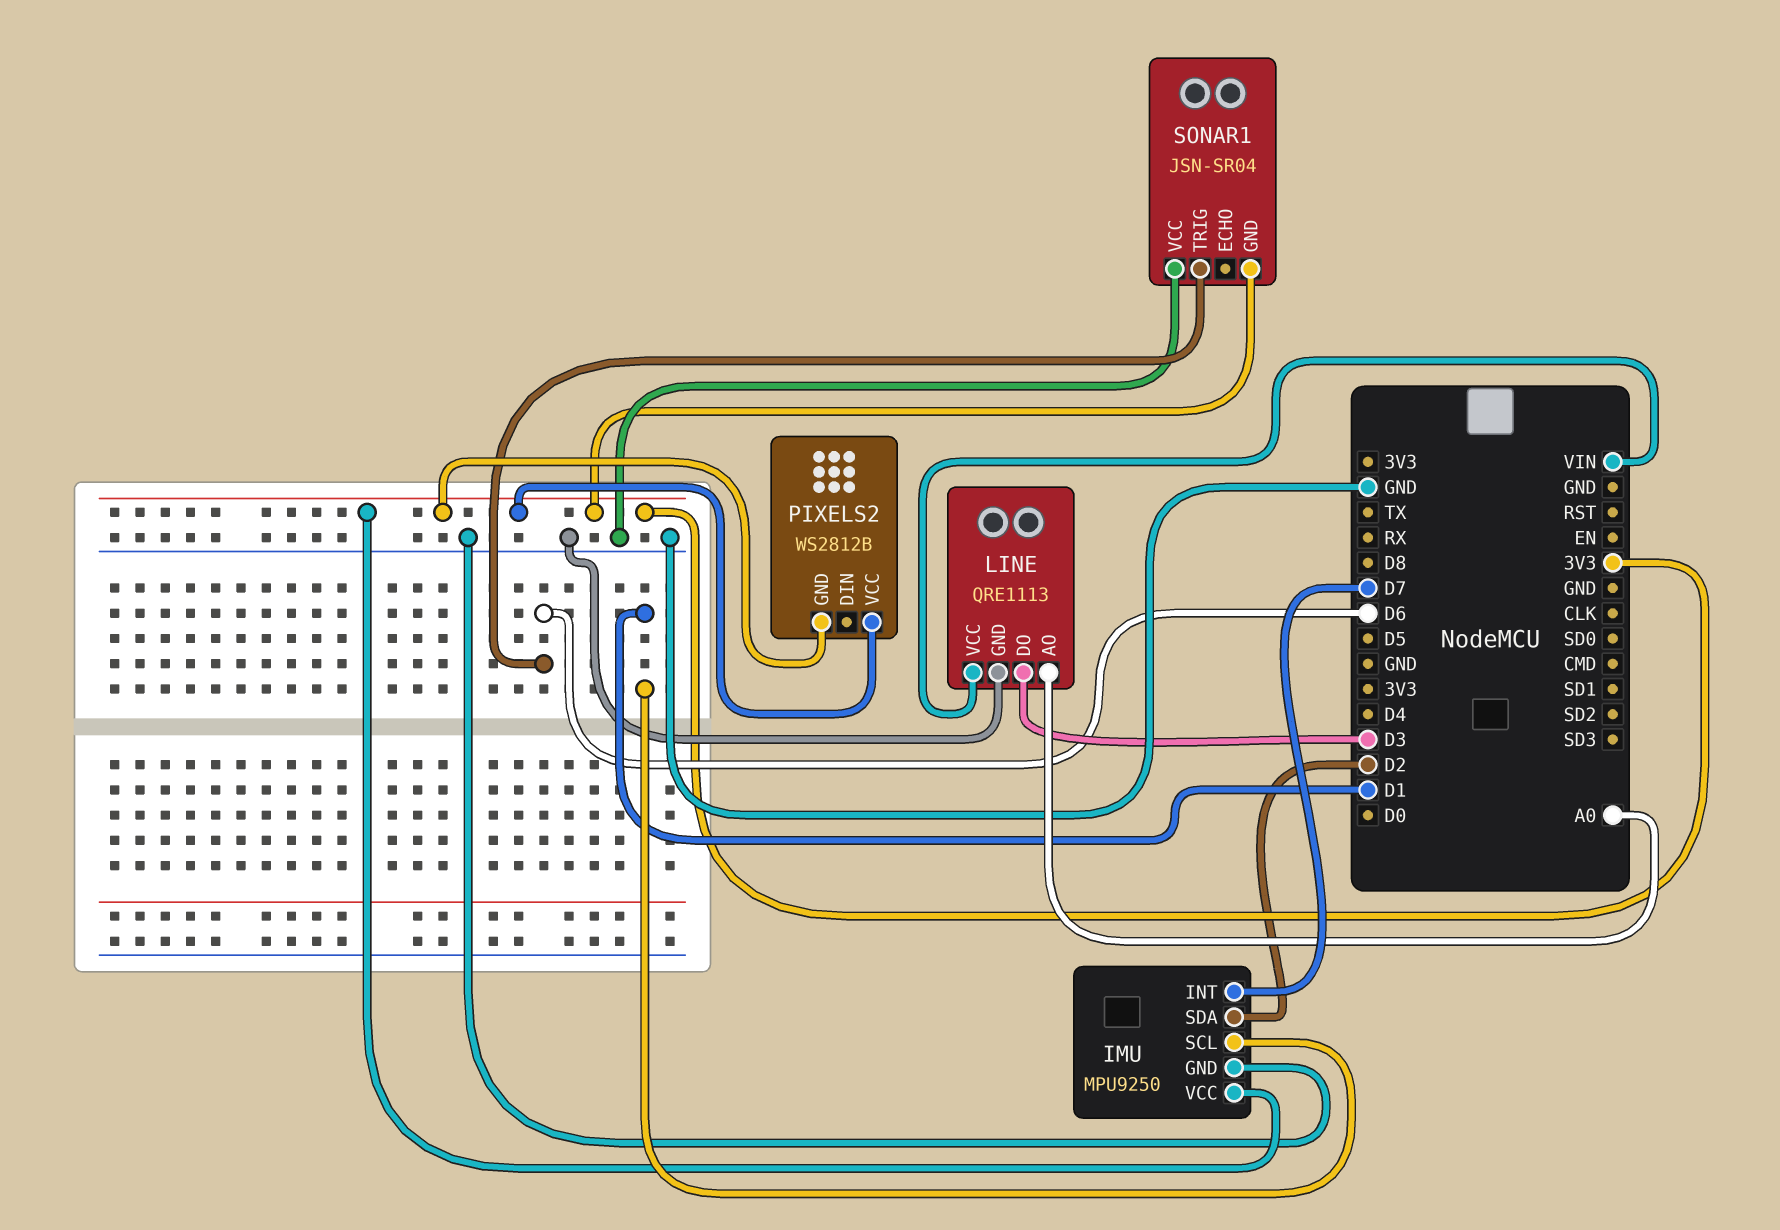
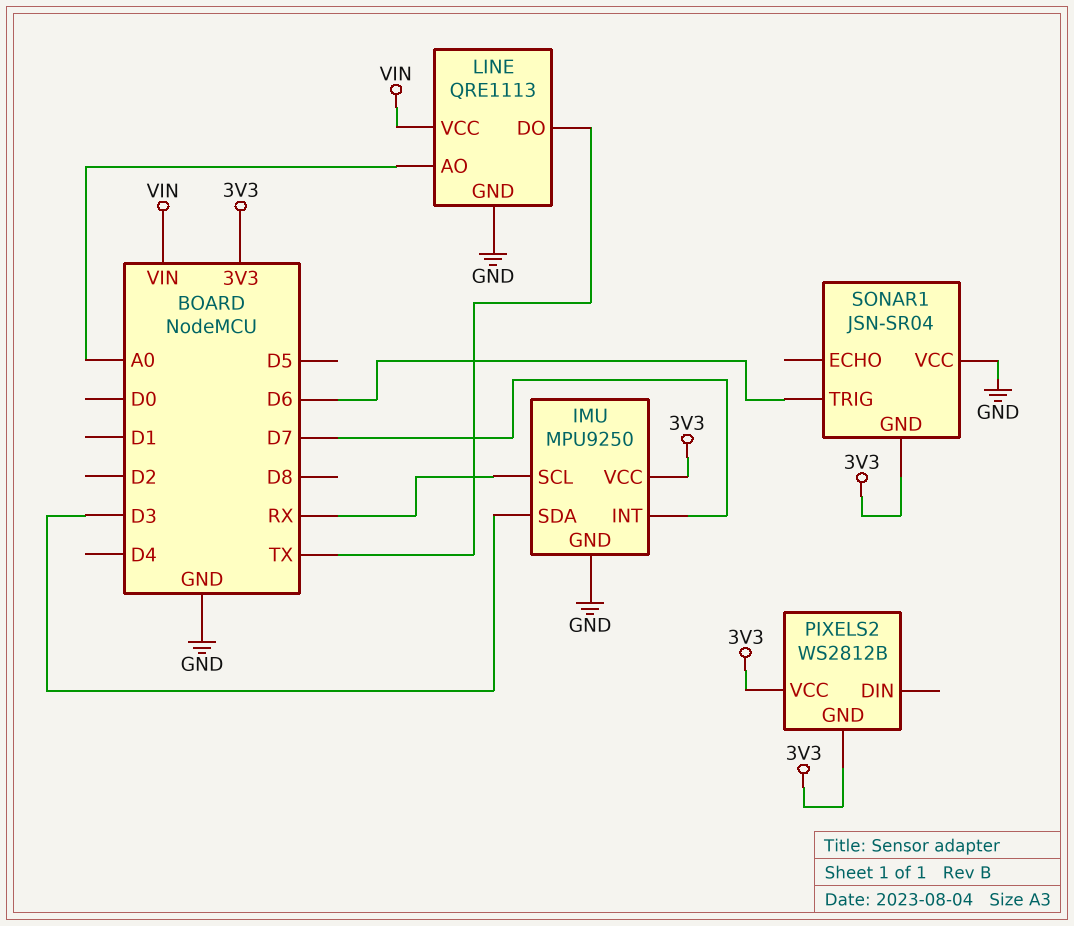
IMU pin SCL: D1 -> RX
IMU pin SDA: D2 -> D3
LINE pin DO: D3 -> TX

